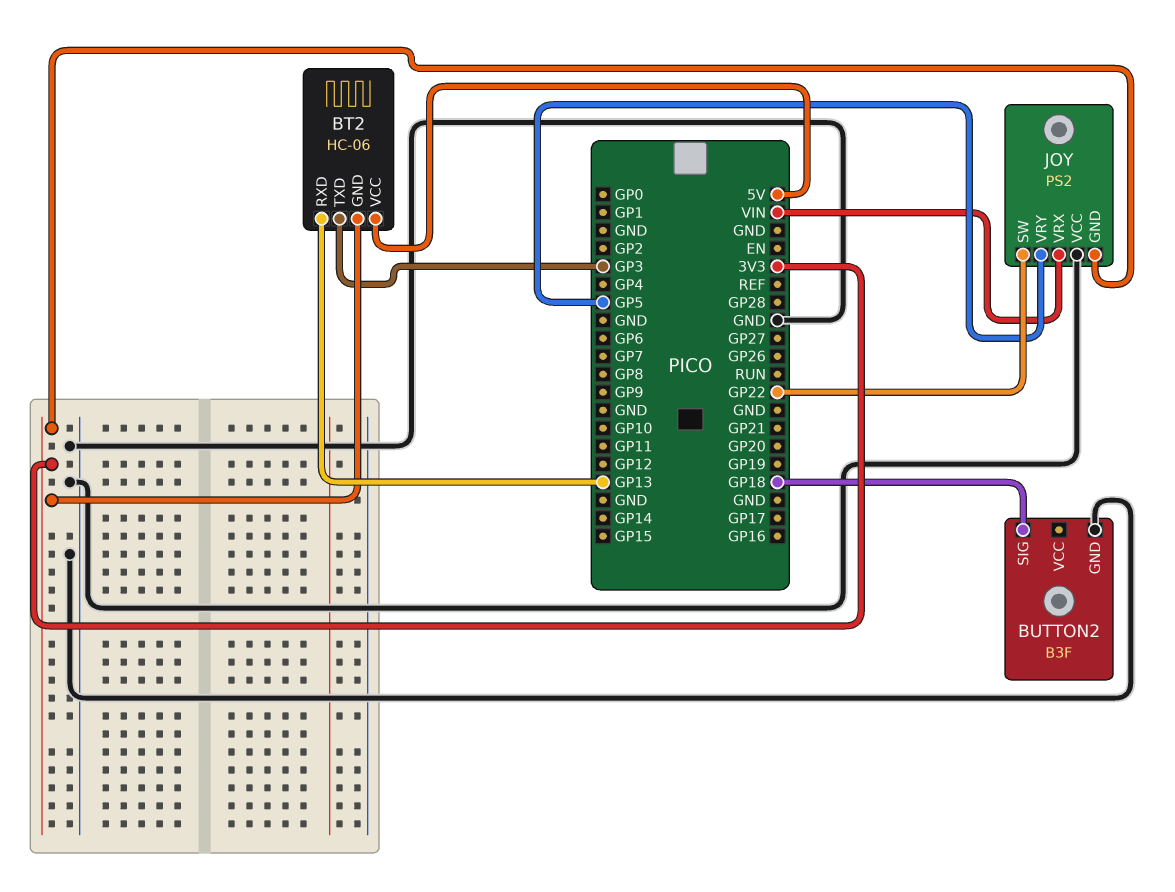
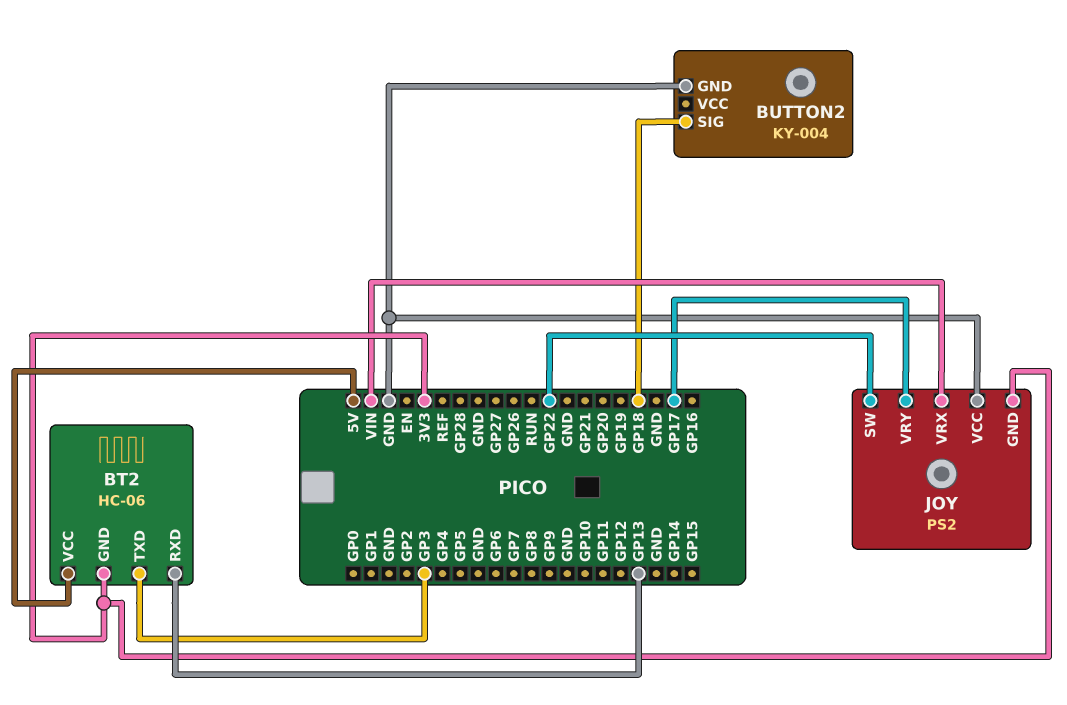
BUTTON2: B3F -> KY-004
JOY pin VRY: GP5 -> GP17

